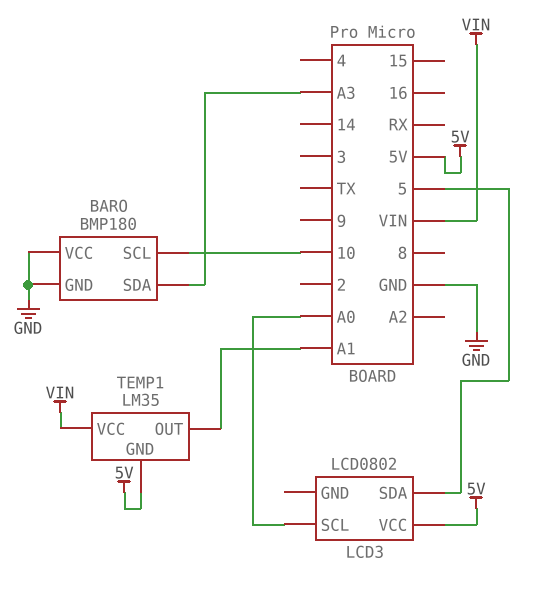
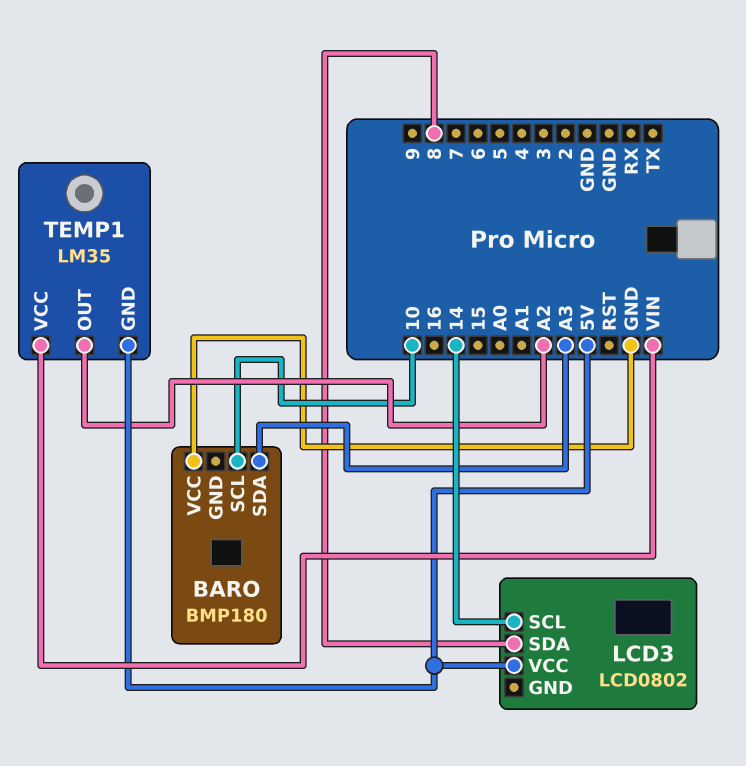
BARO pin GND: GND -> none
LCD3 pin SCL: A0 -> 14
LCD3 pin SDA: 5 -> 8
TEMP1 pin OUT: A1 -> A2

